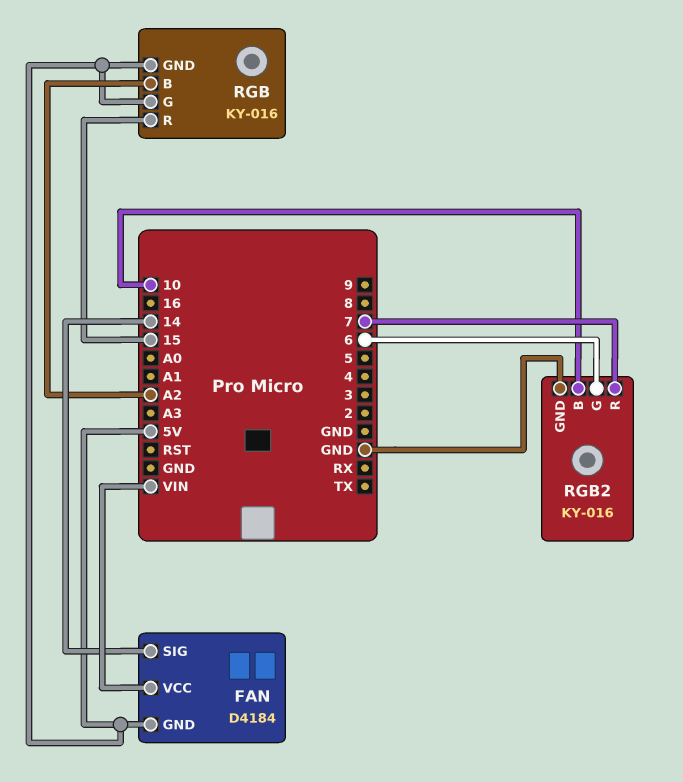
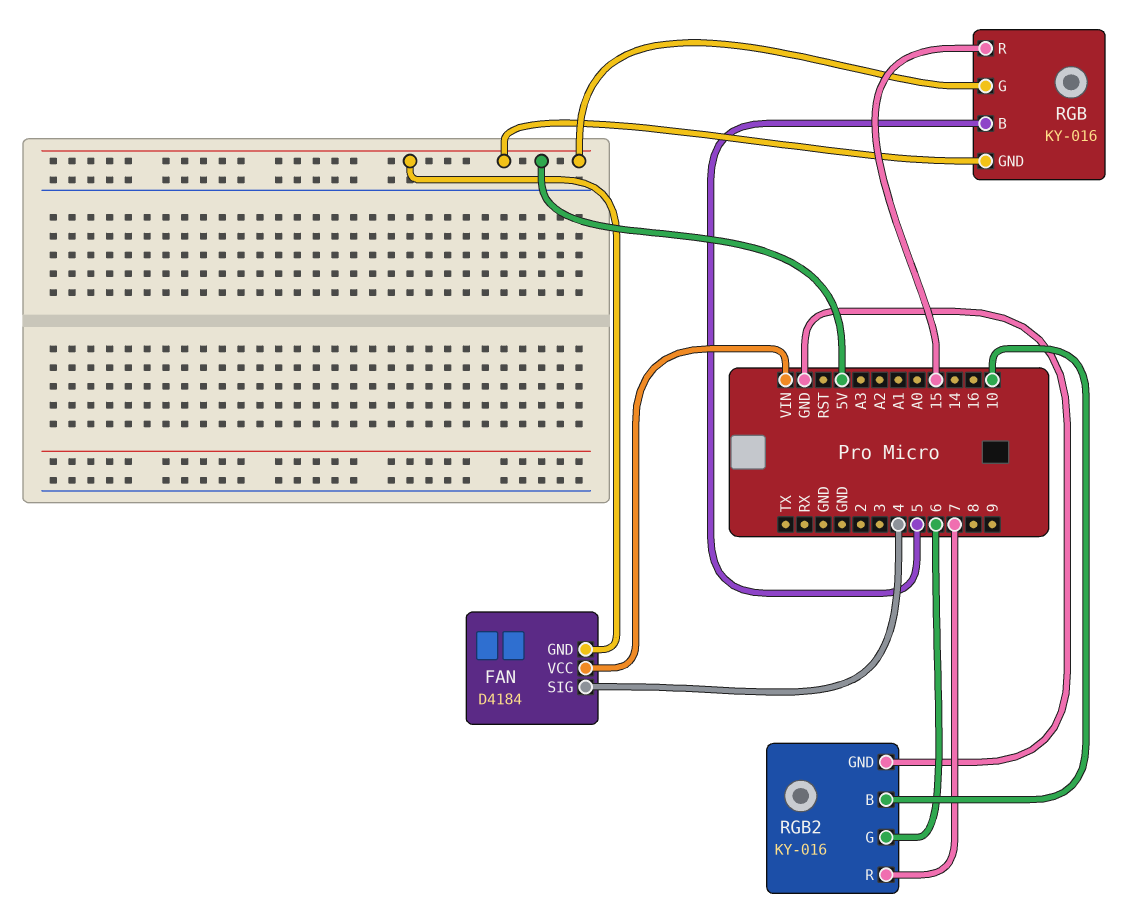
FAN pin SIG: 14 -> 4
RGB pin B: A2 -> 5

